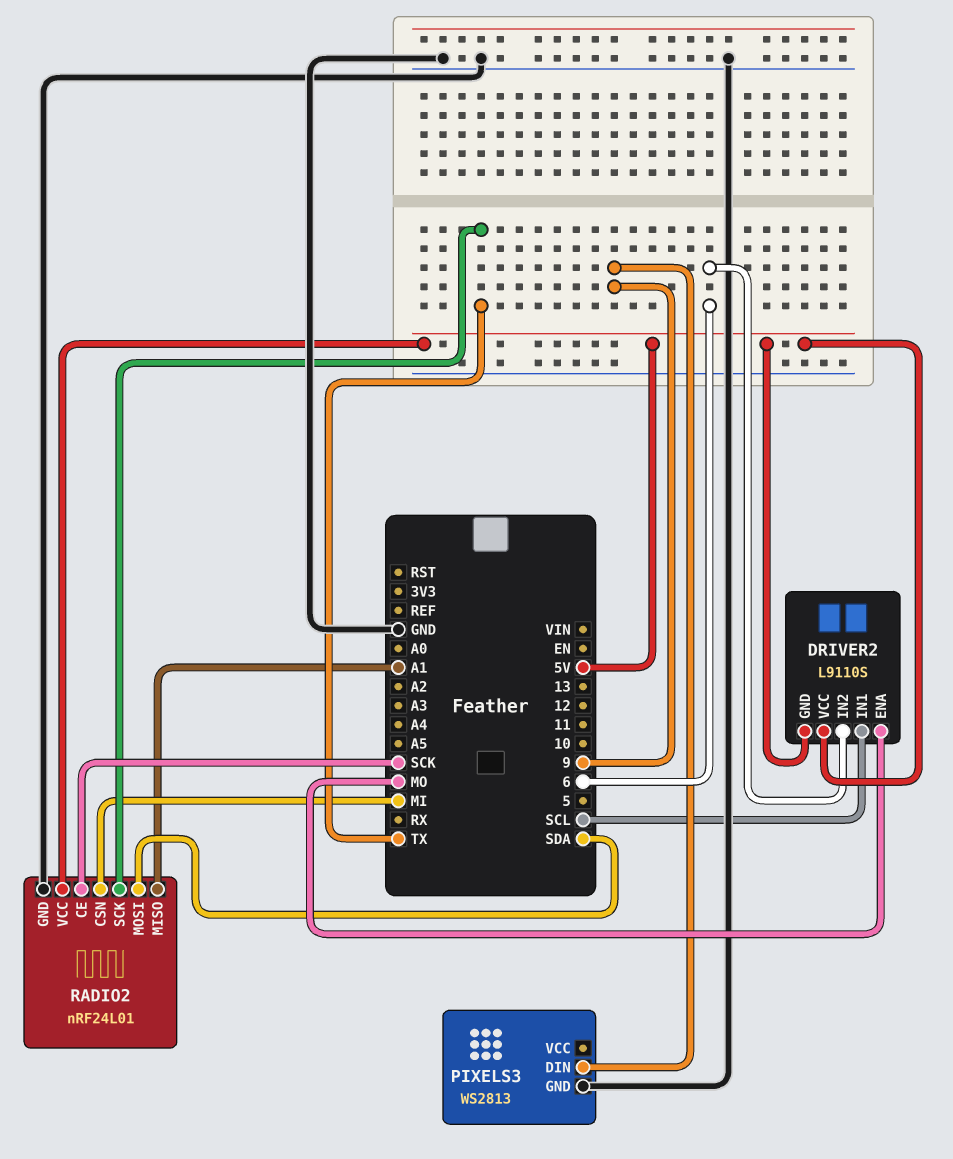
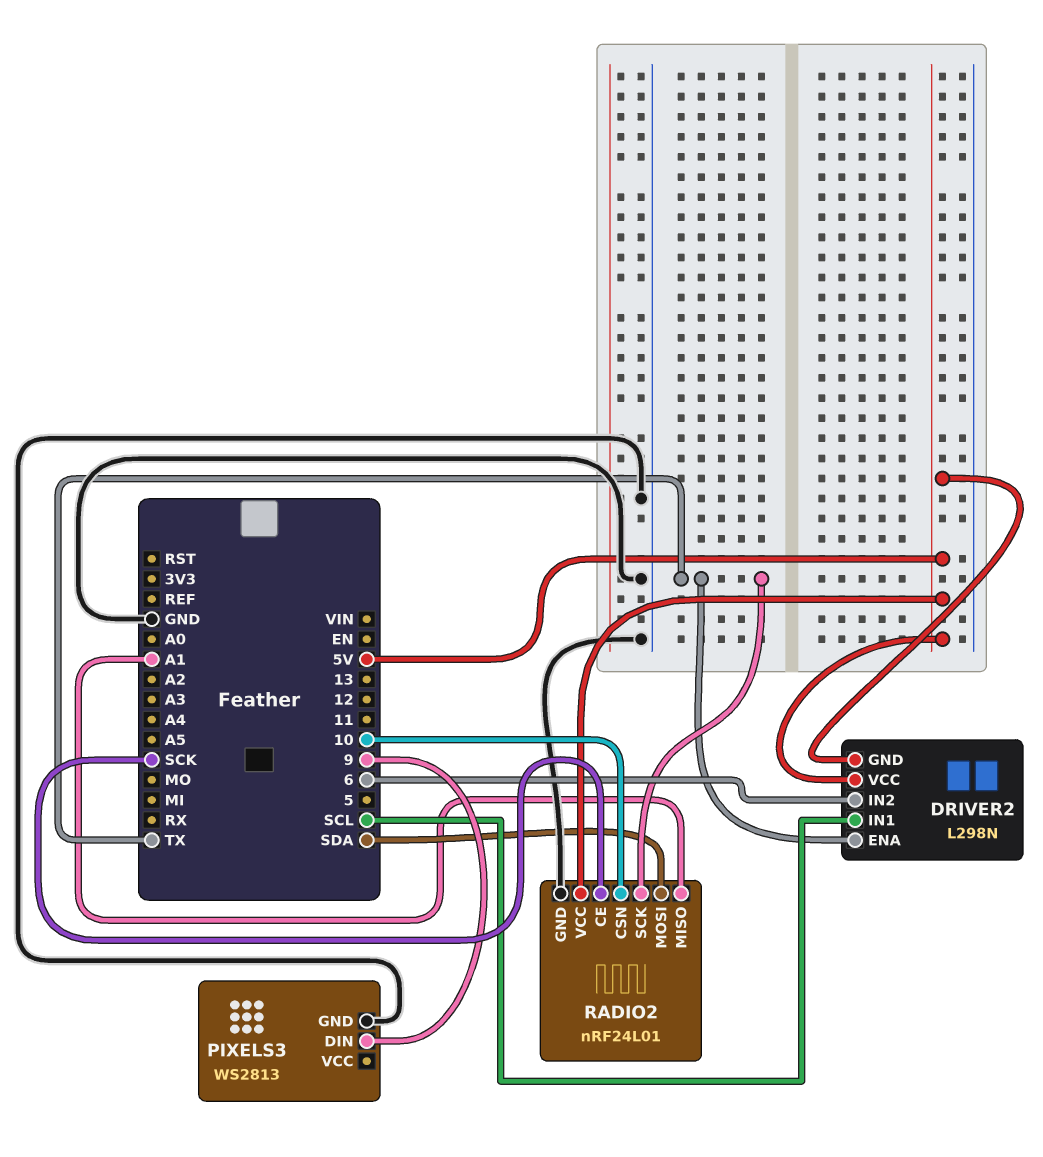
DRIVER2: L9110S -> L298N
DRIVER2 pin ENA: MO -> TX
RADIO2 pin CSN: MI -> 10

